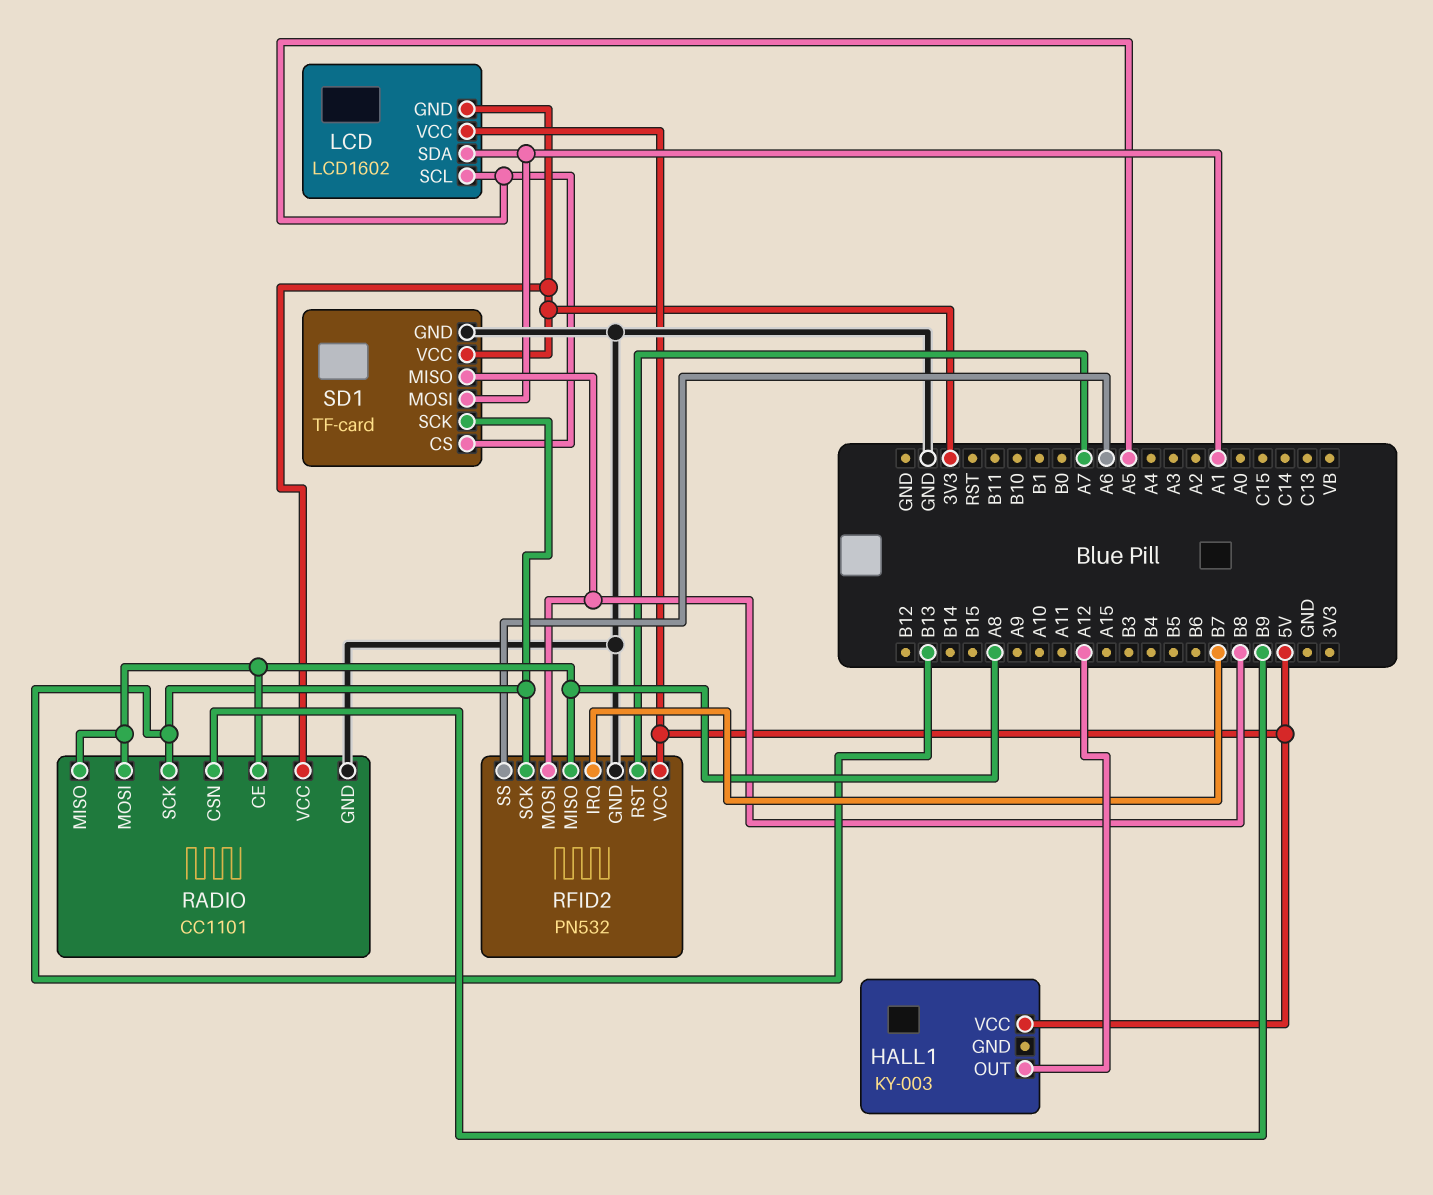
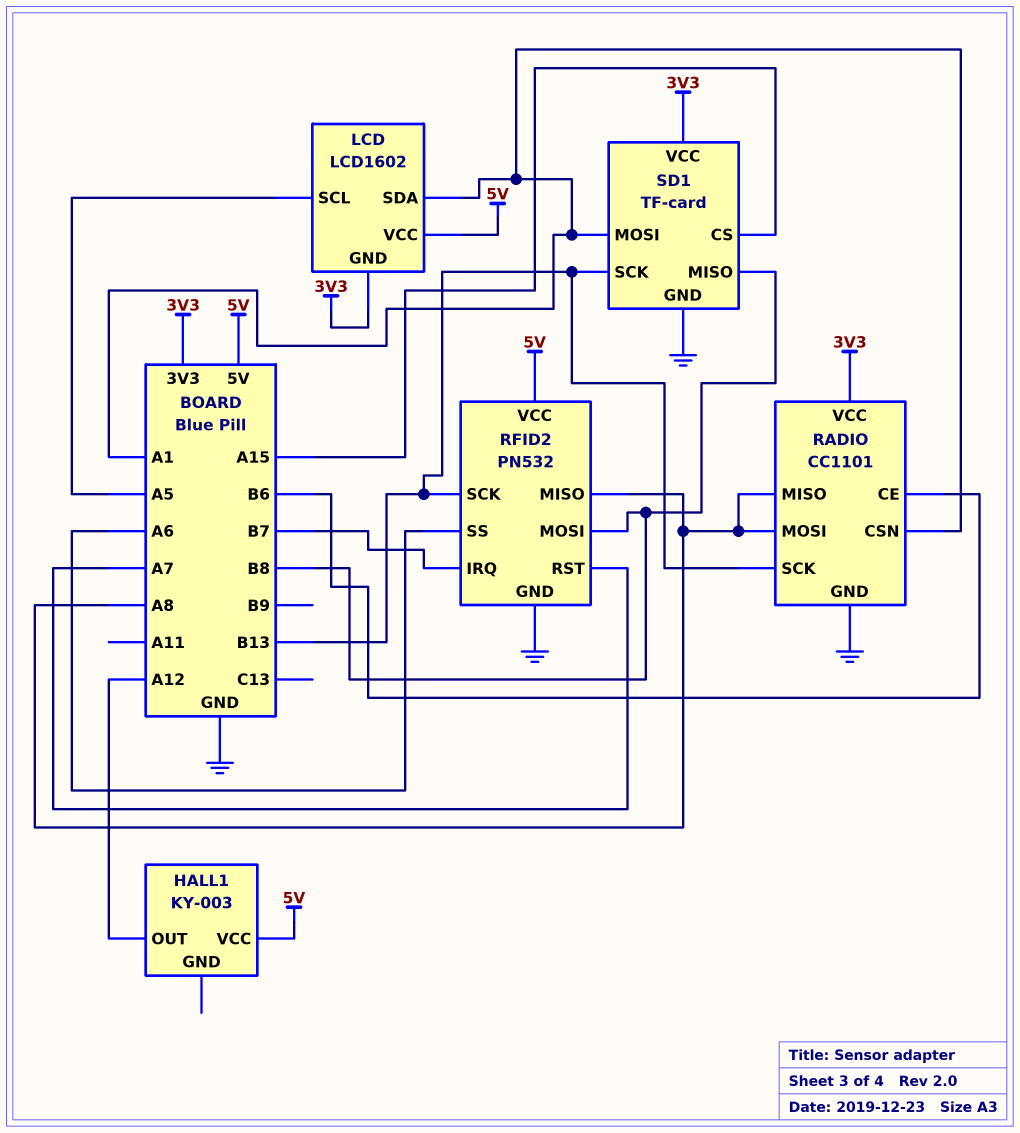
RADIO pin CE: A8 -> B6
RADIO pin CSN: B9 -> A1
SD1 pin CS: A5 -> A15

